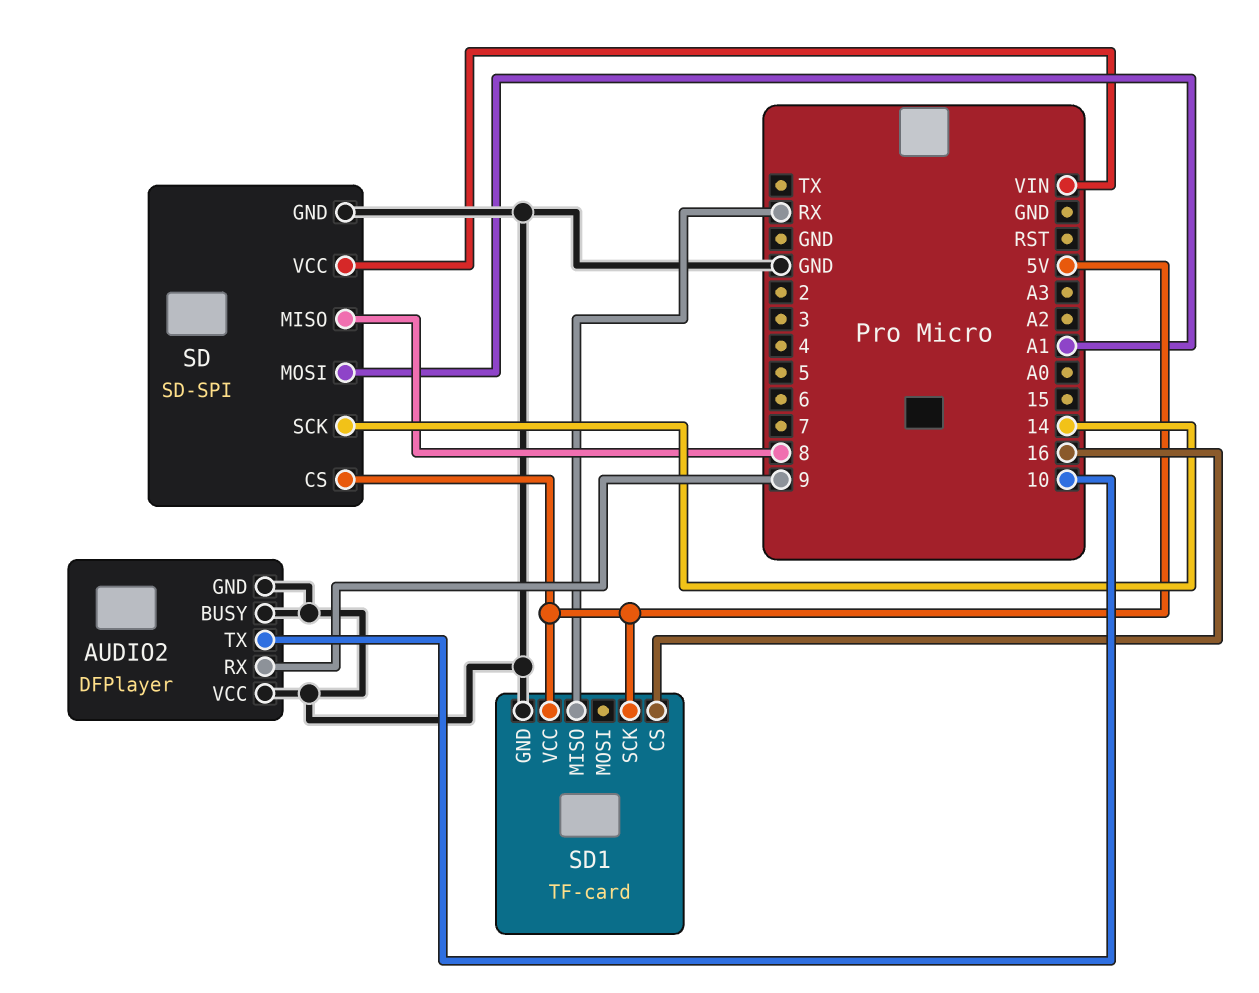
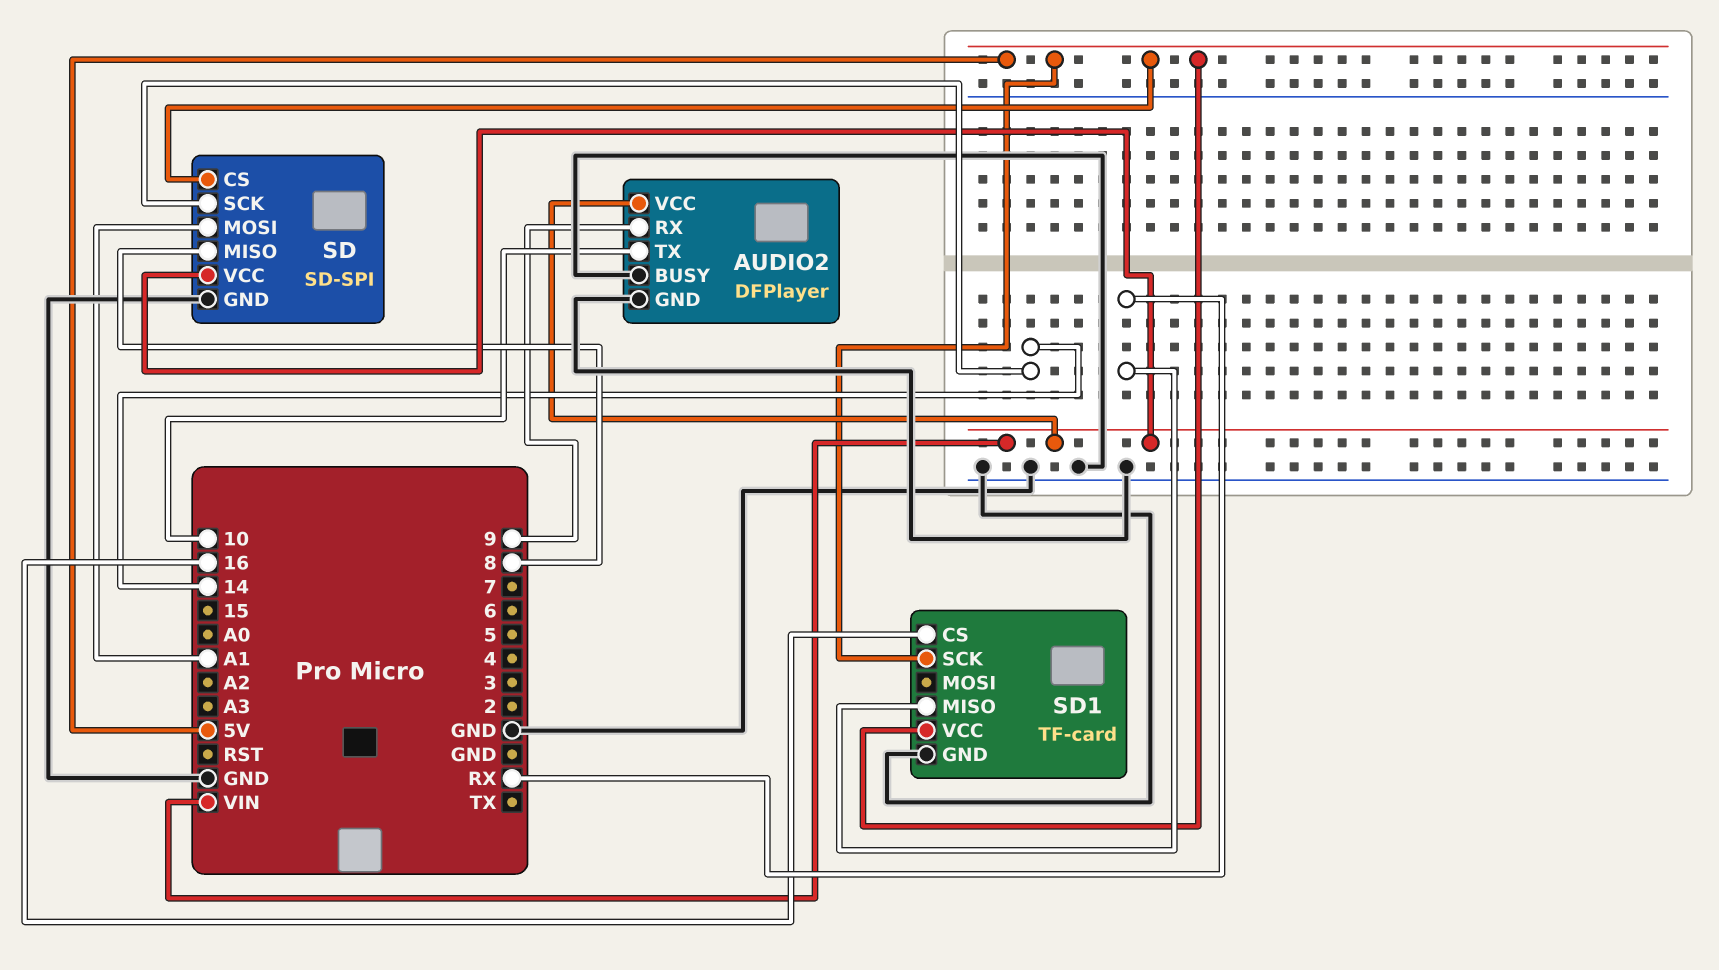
AUDIO2 pin VCC: GND -> VIN

